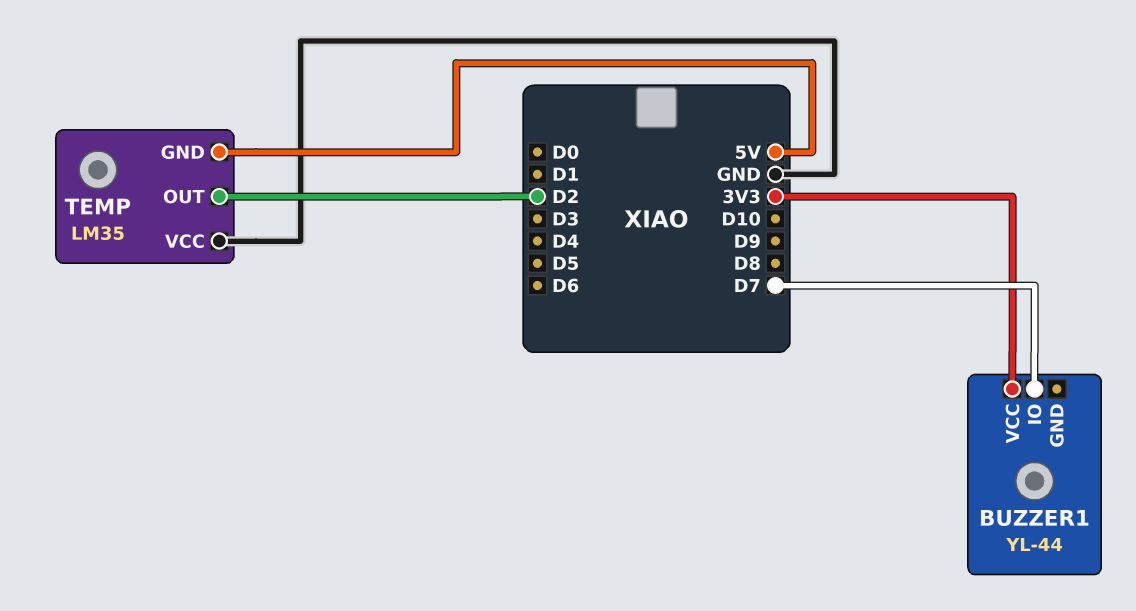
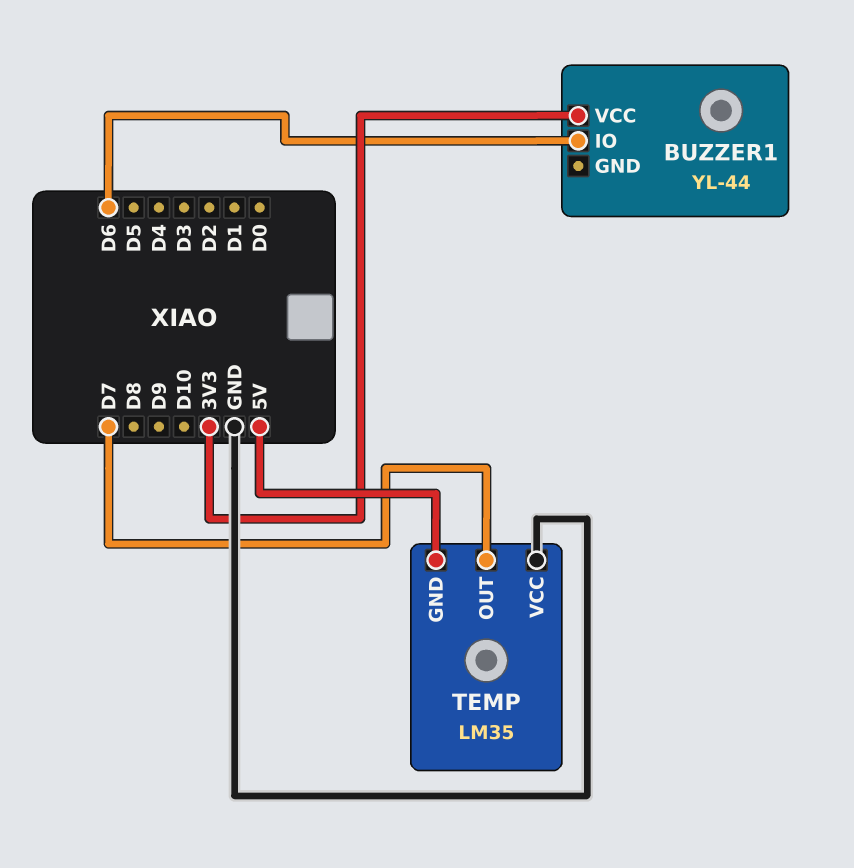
BUZZER1 pin IO: D7 -> D6
TEMP pin OUT: D2 -> D7

